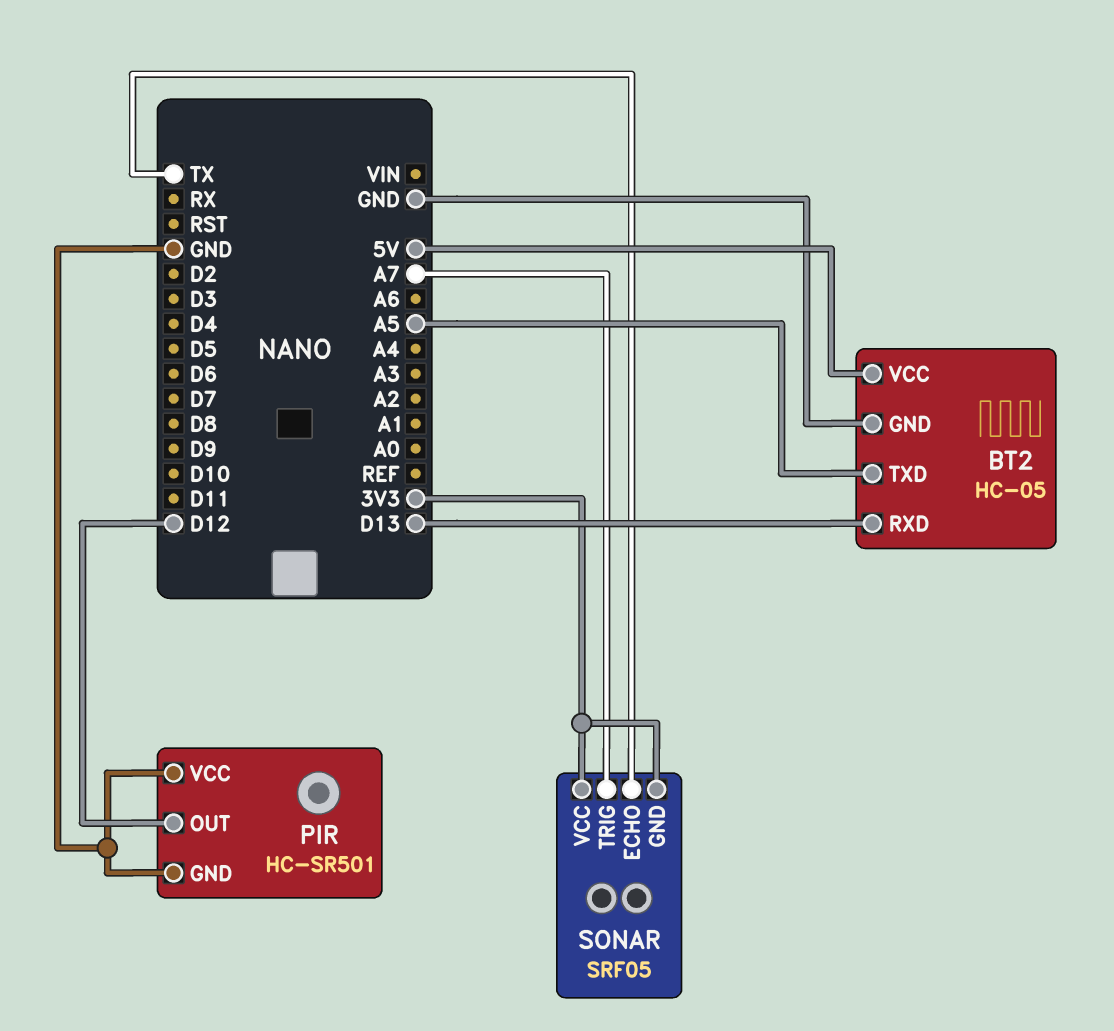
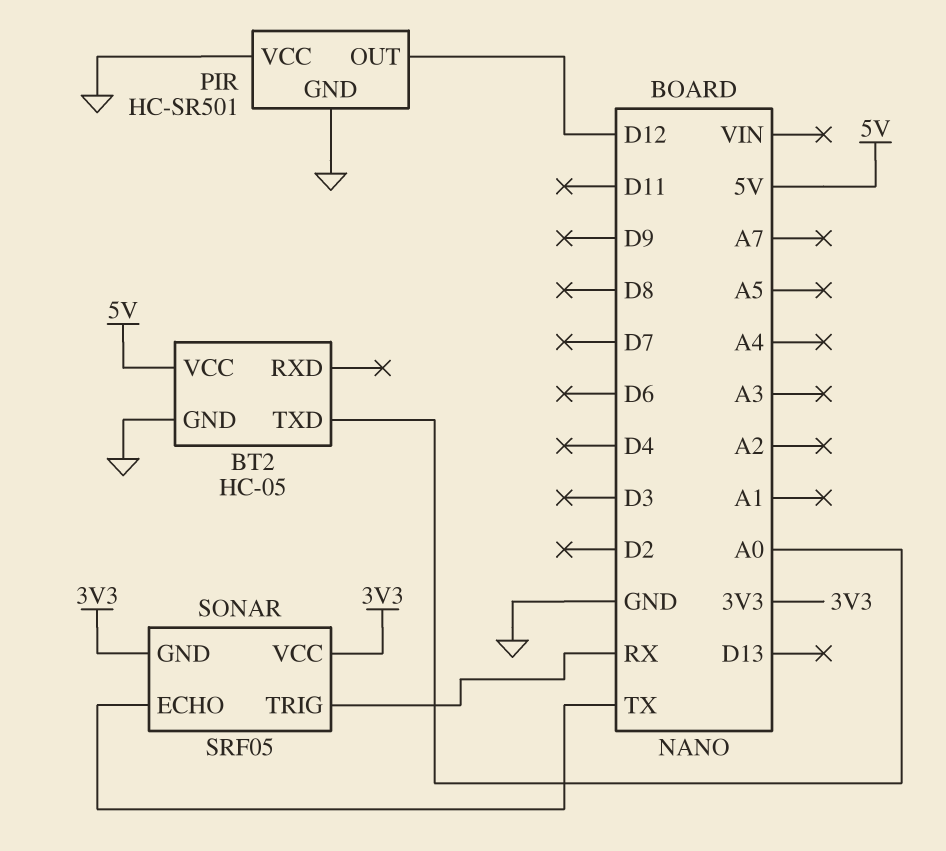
BT2 pin RXD: D13 -> none
BT2 pin TXD: A5 -> A0
SONAR pin TRIG: A7 -> RX

